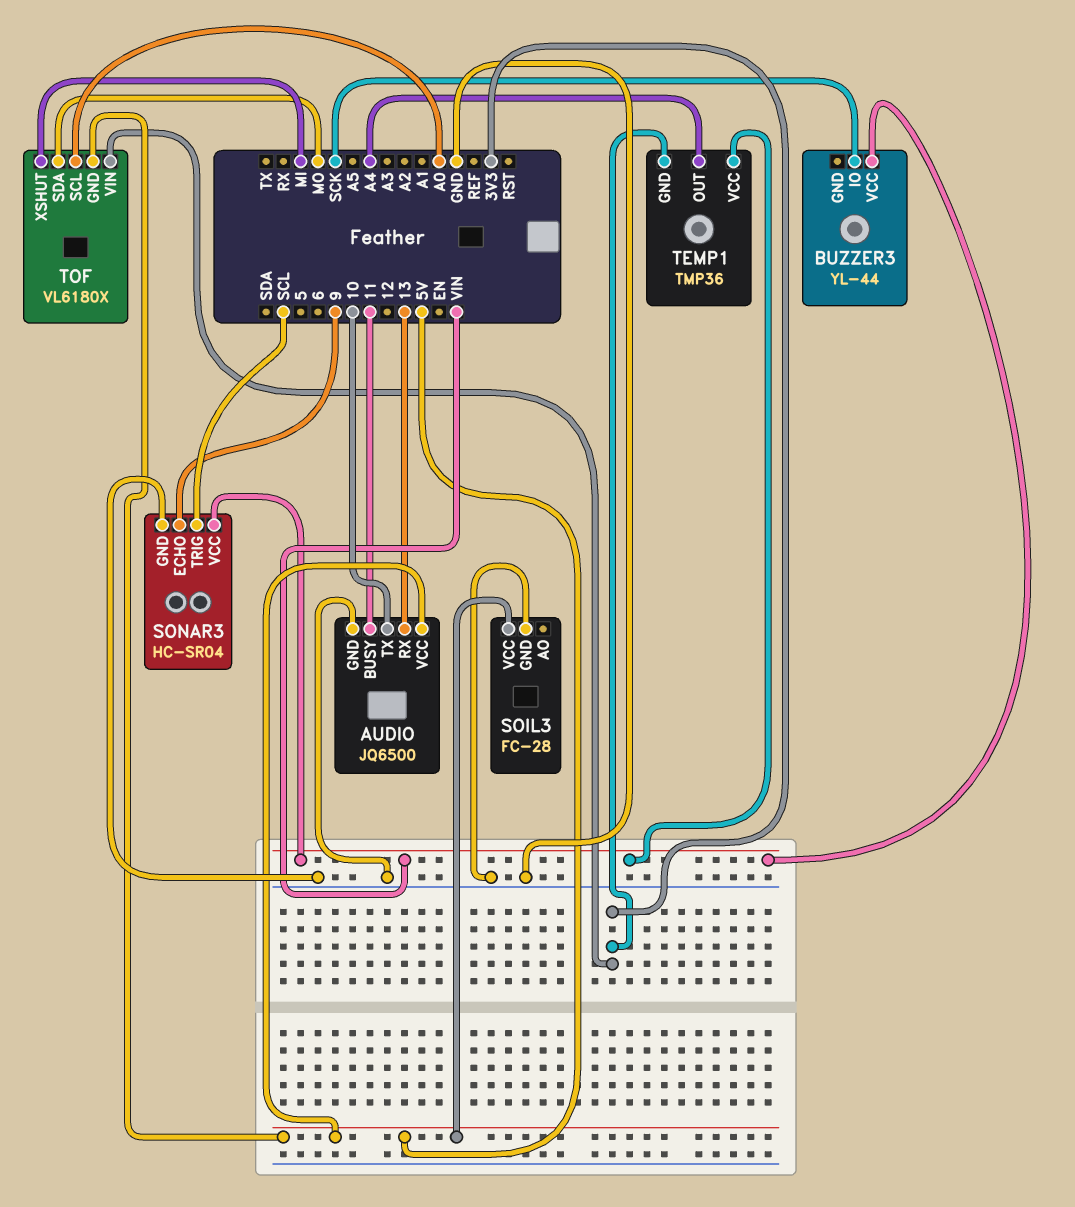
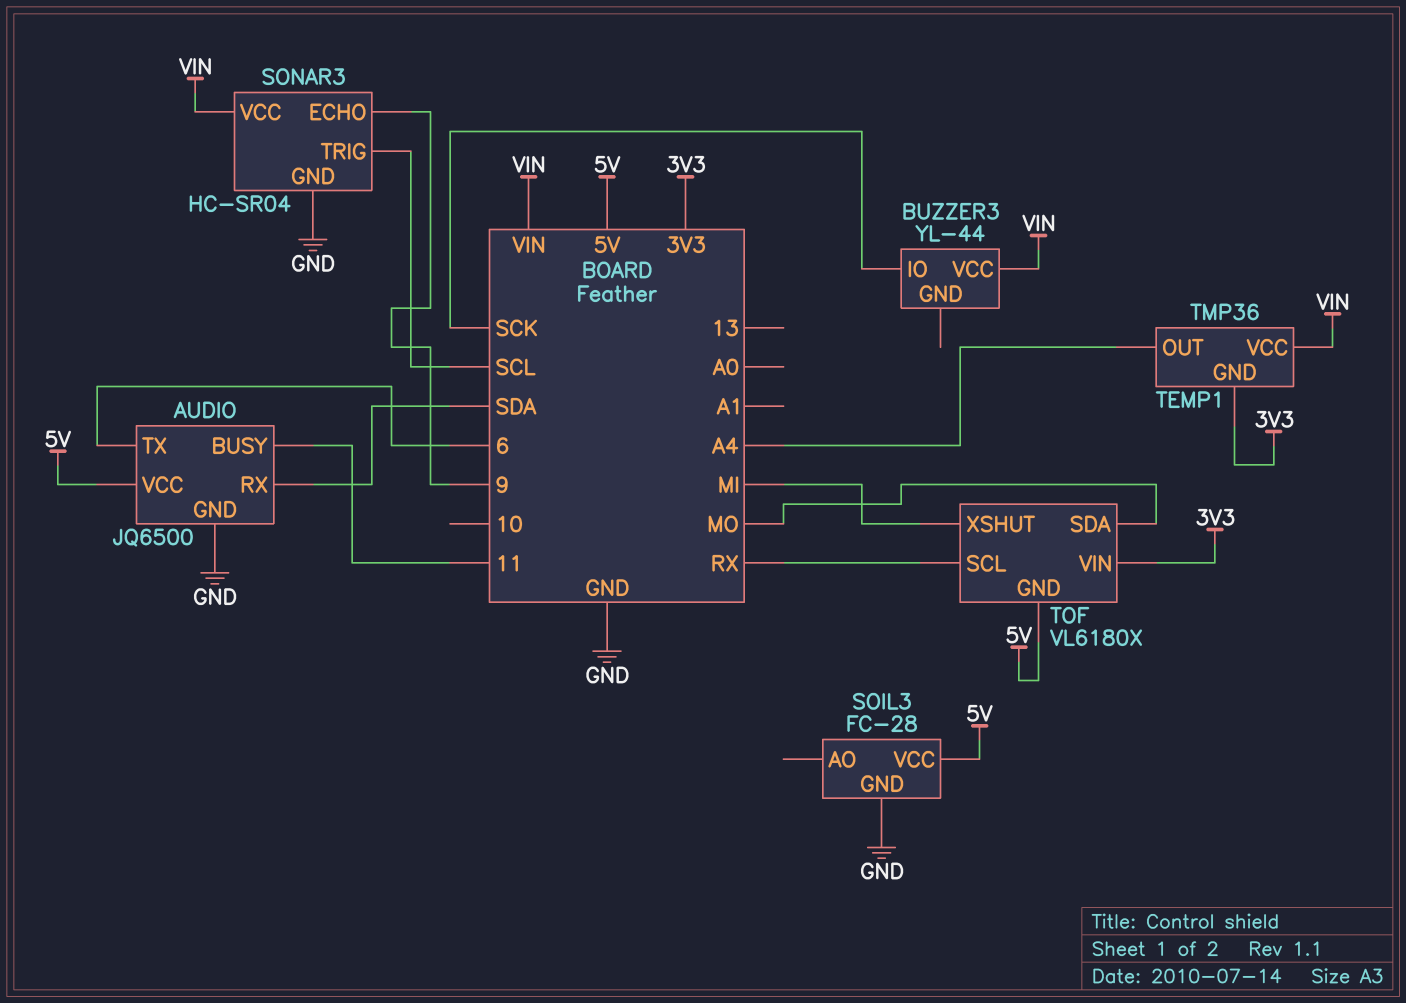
AUDIO pin RX: 13 -> SDA
AUDIO pin TX: 10 -> 6
TOF pin SCL: A0 -> RX

